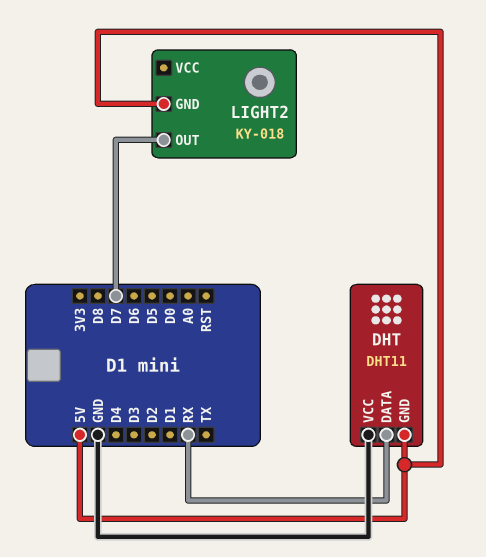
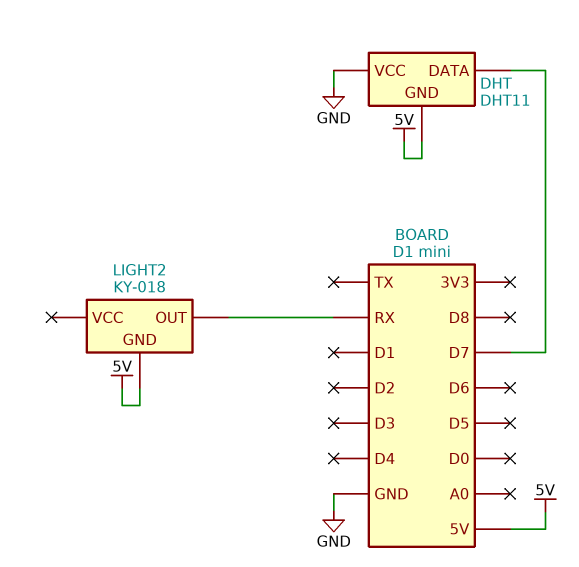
DHT pin DATA: RX -> D7
LIGHT2 pin OUT: D7 -> RX

